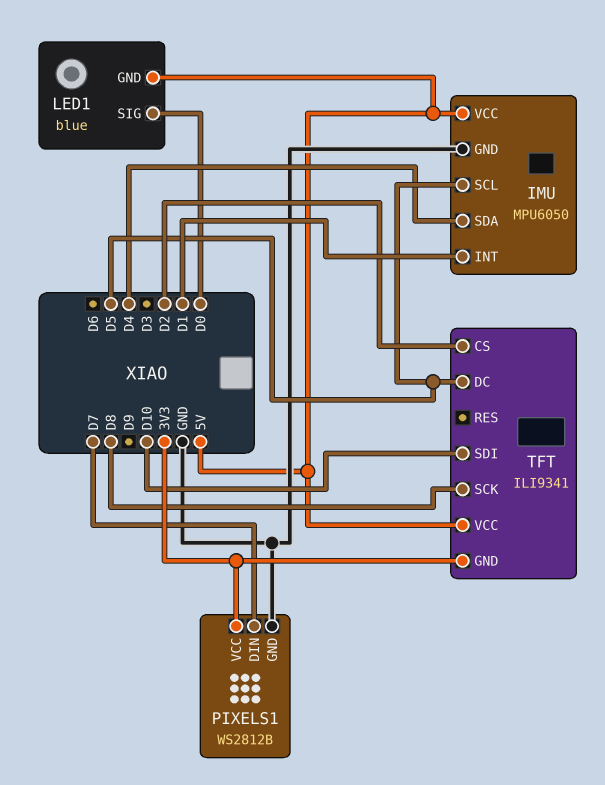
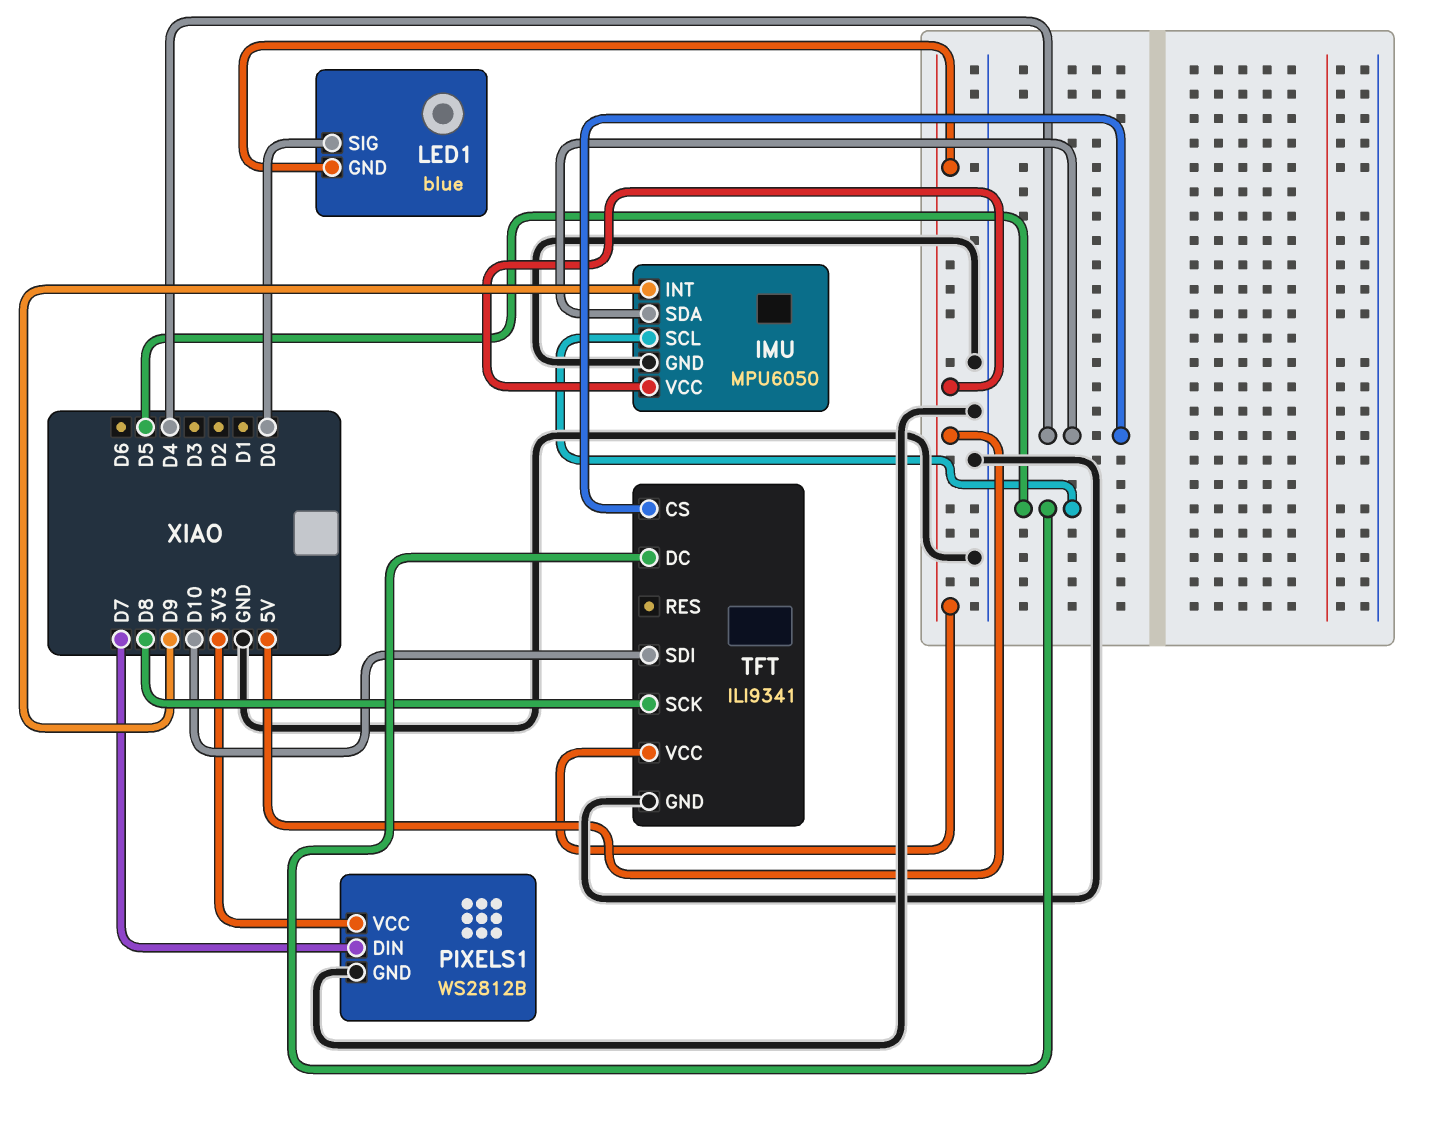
IMU pin INT: D1 -> D9
TFT pin CS: D2 -> D4
TFT pin GND: 3V3 -> GND

